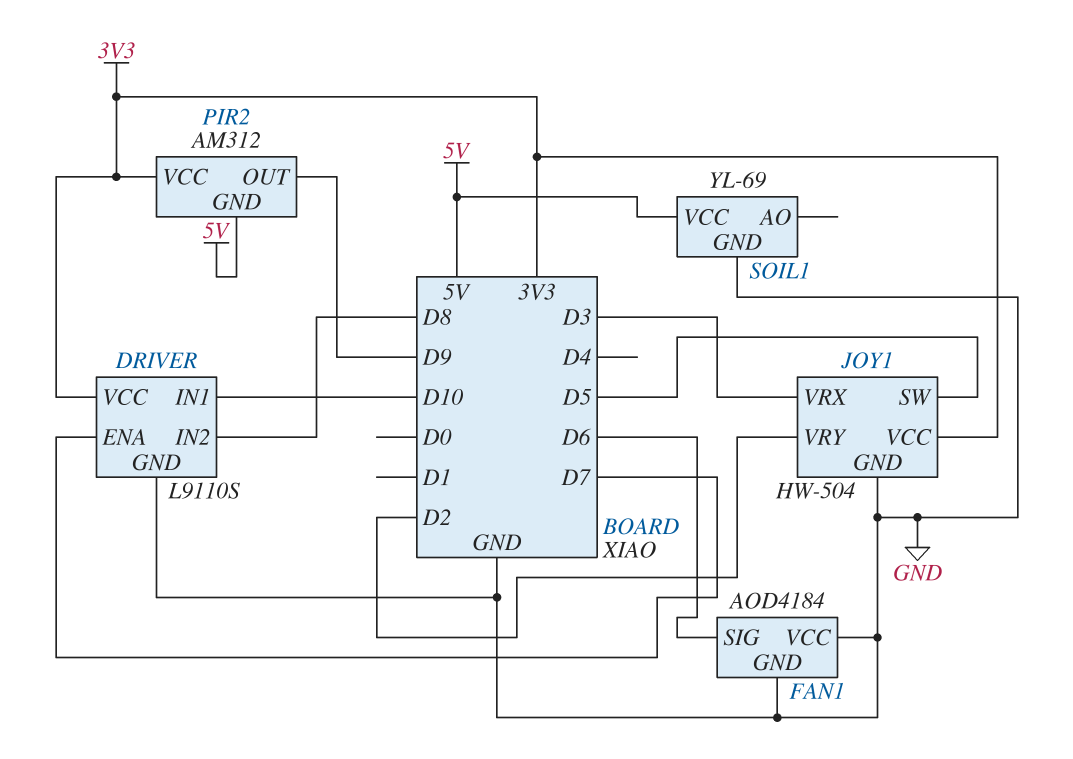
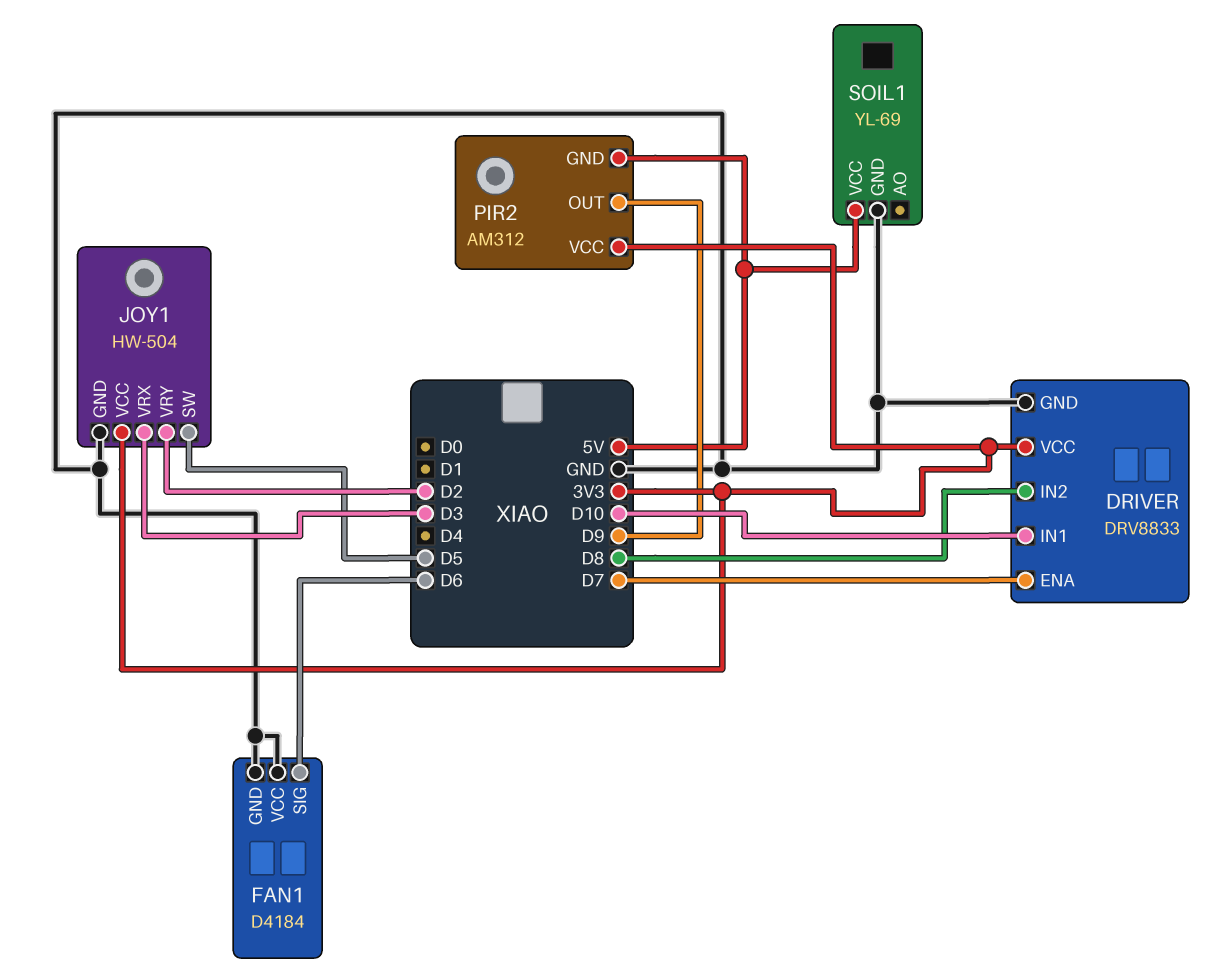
DRIVER: L9110S -> DRV8833
FAN1: AOD4184 -> D4184

